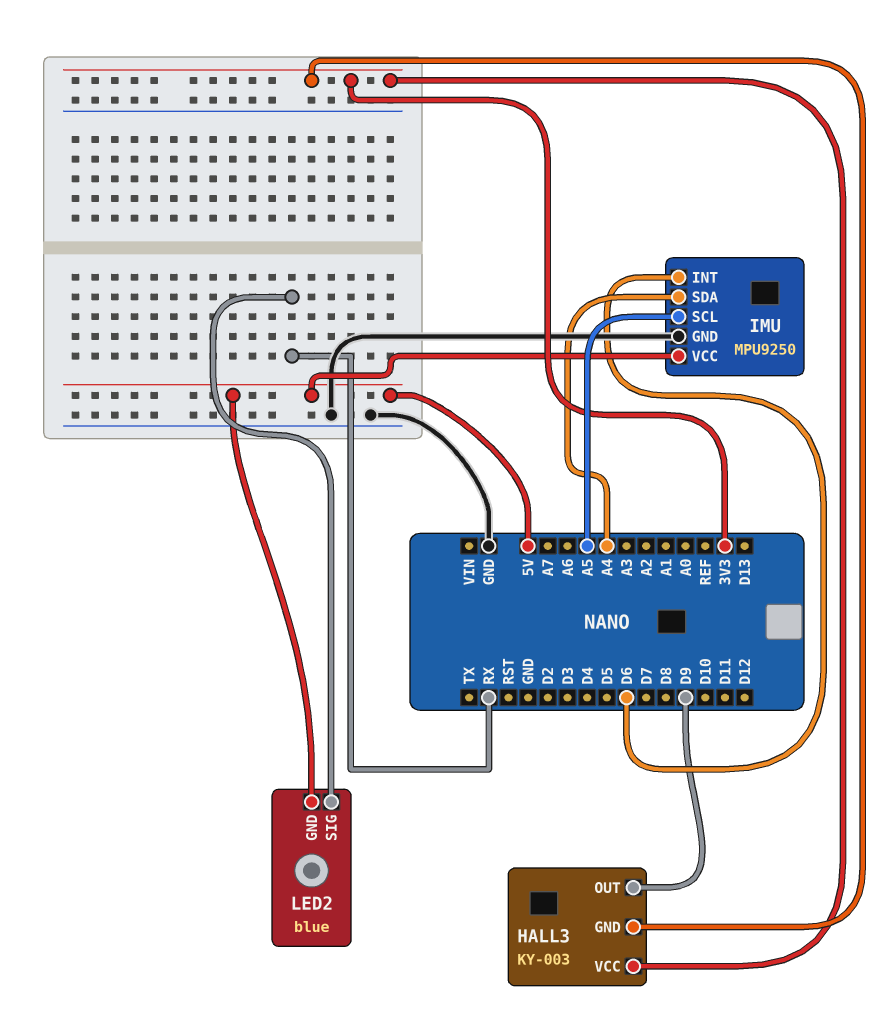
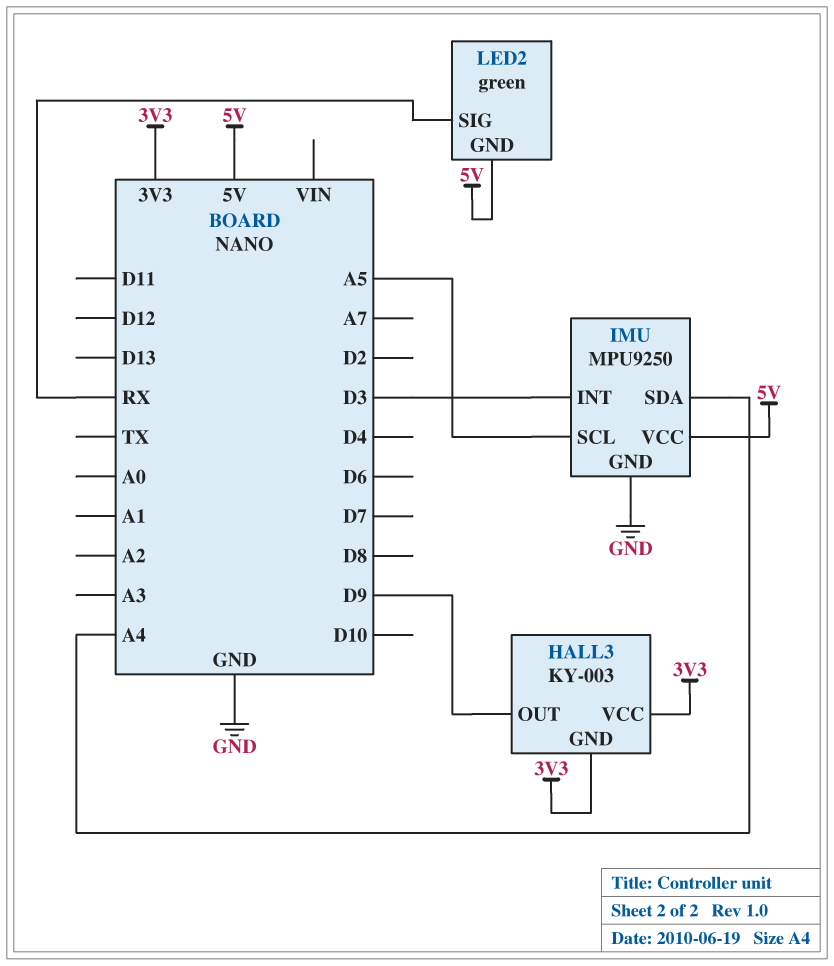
IMU pin INT: D6 -> D3
LED2: blue -> green

